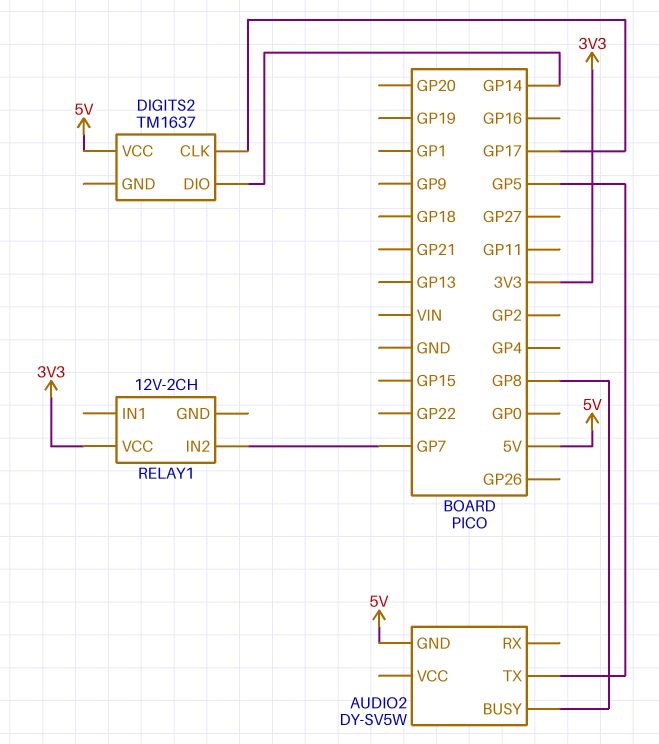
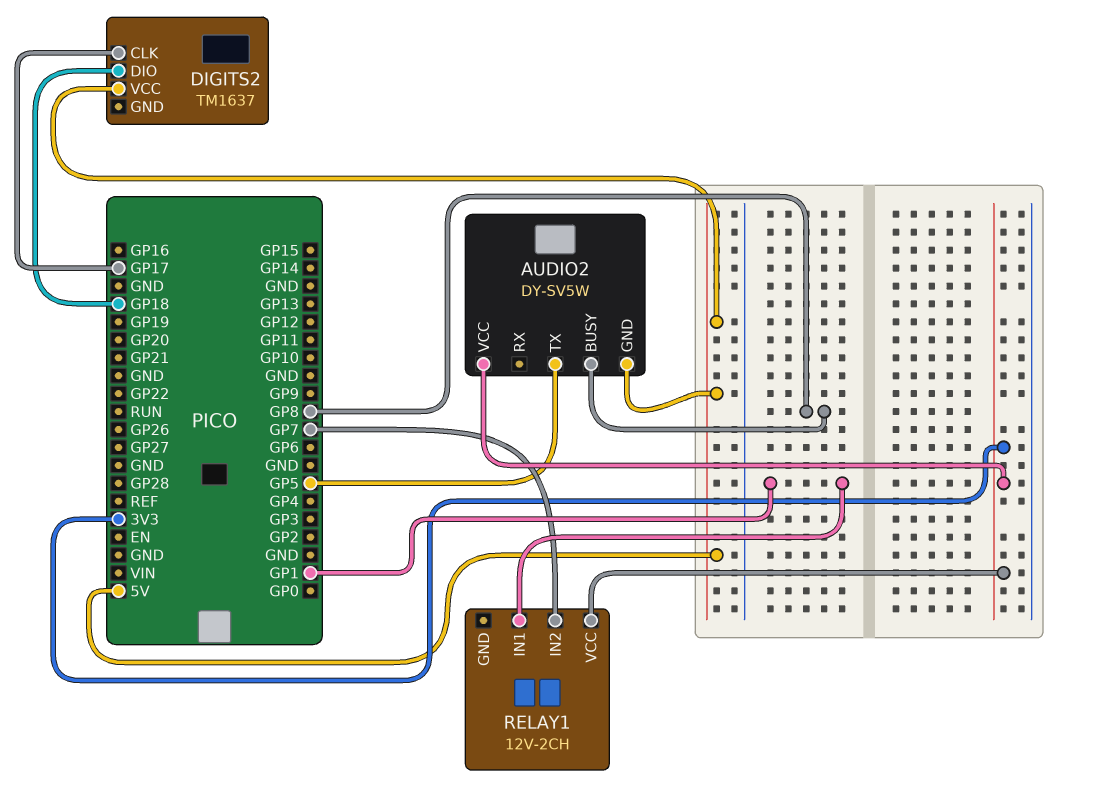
AUDIO2 pin VCC: none -> 3V3
DIGITS2 pin DIO: GP14 -> GP18
RELAY1 pin IN1: none -> GP1

